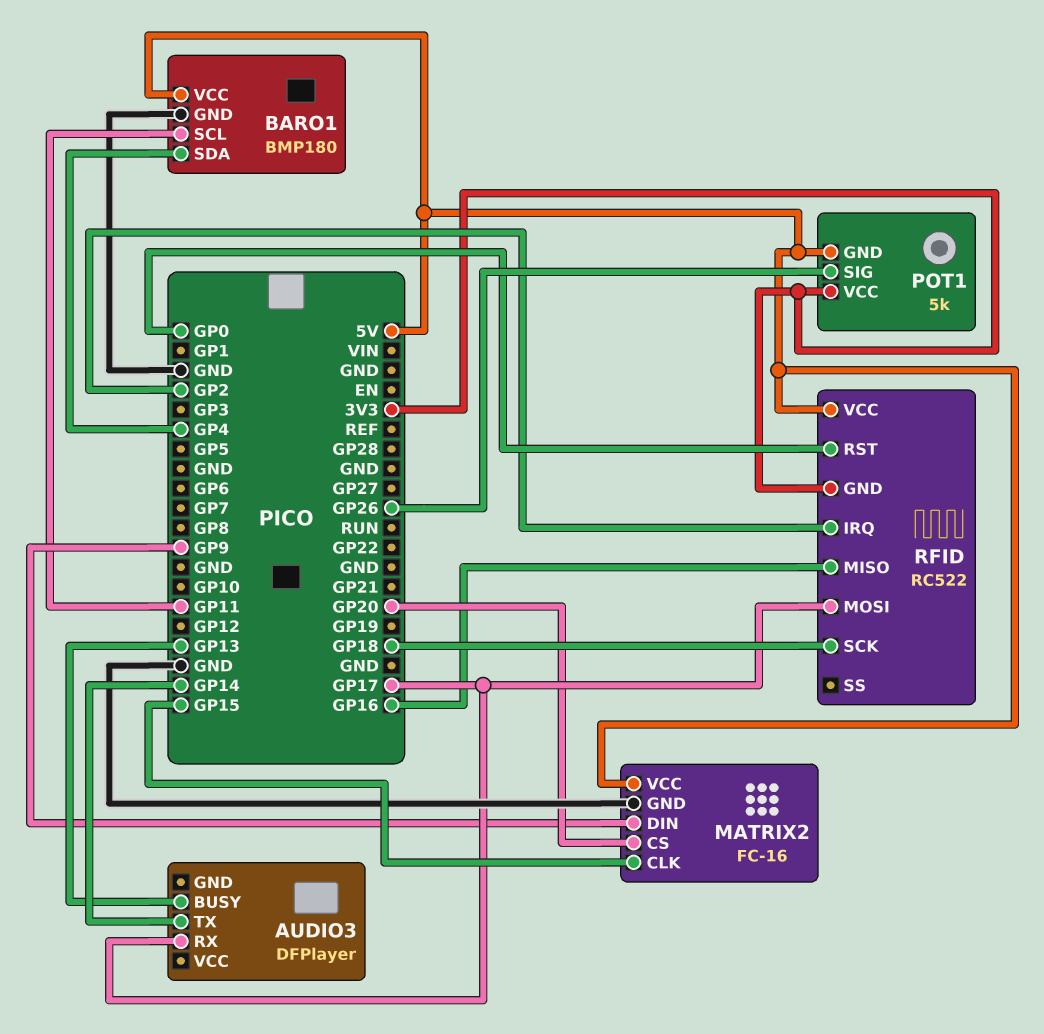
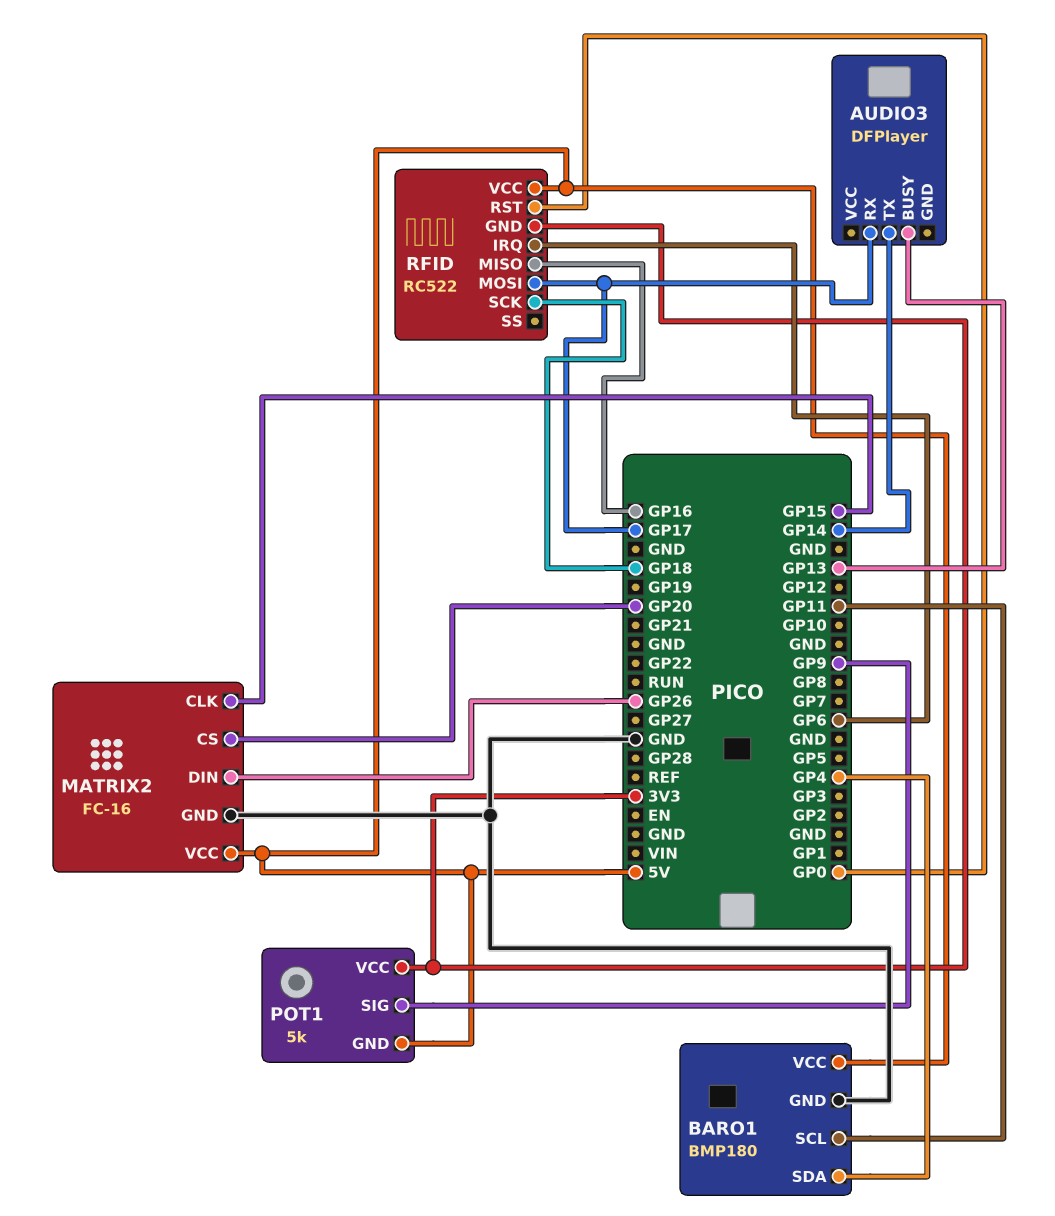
MATRIX2 pin DIN: GP9 -> GP26
POT1 pin SIG: GP26 -> GP9
RFID pin IRQ: GP2 -> GP6

